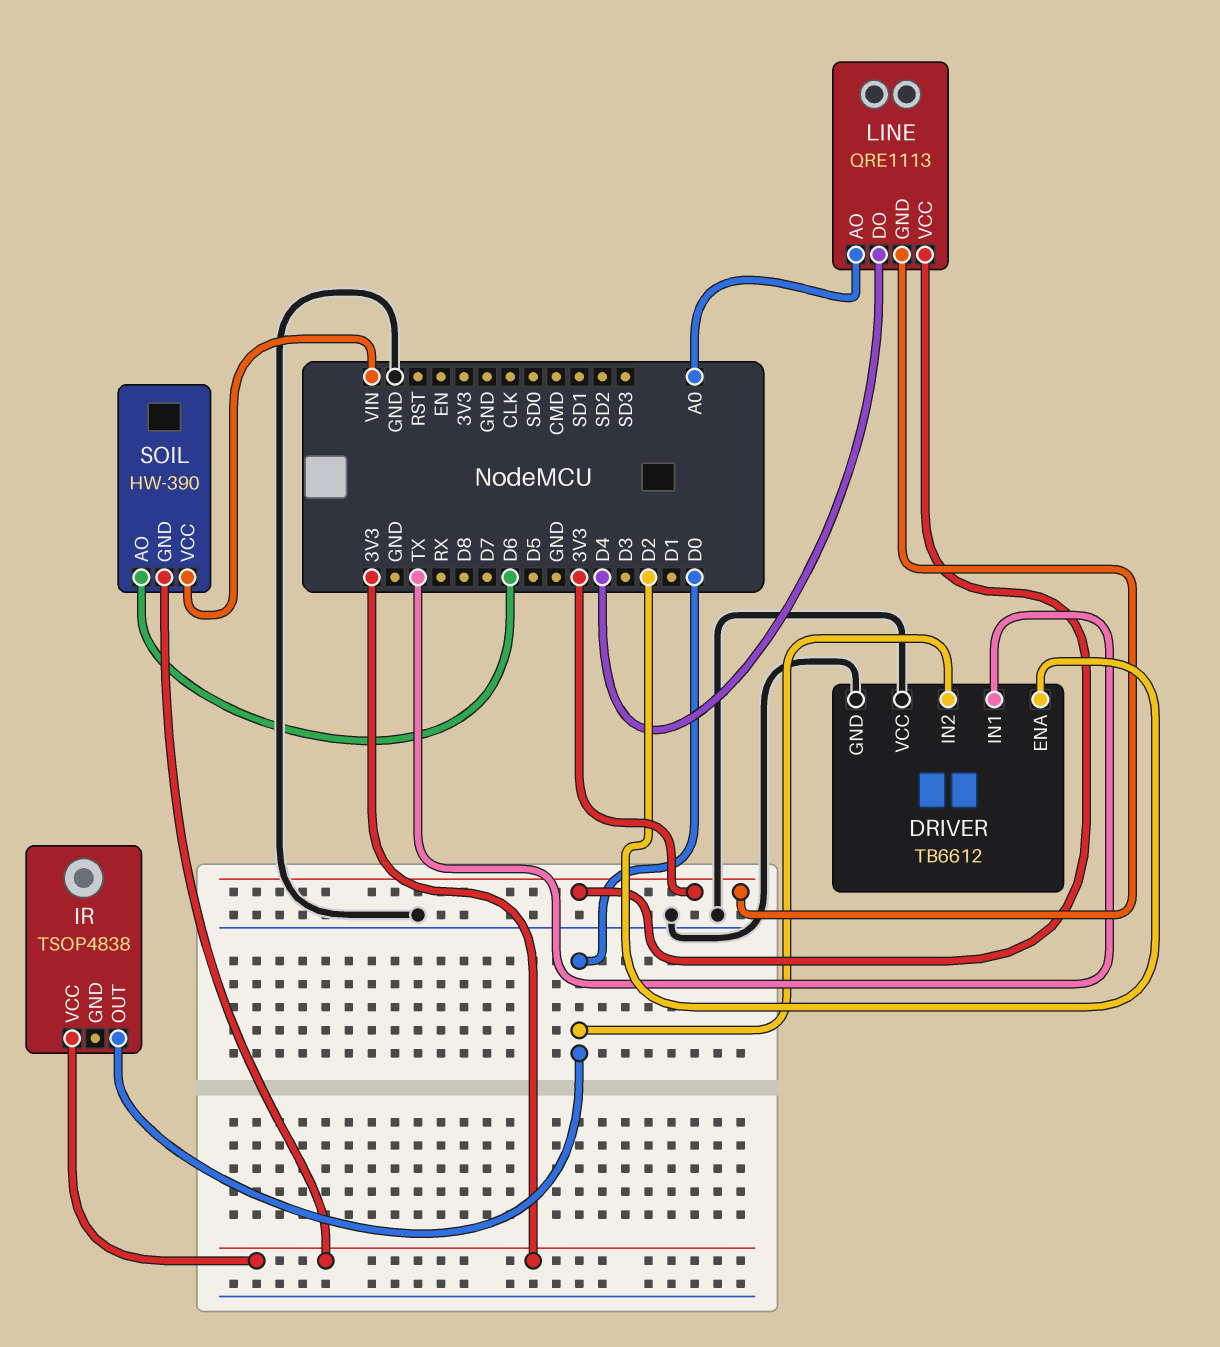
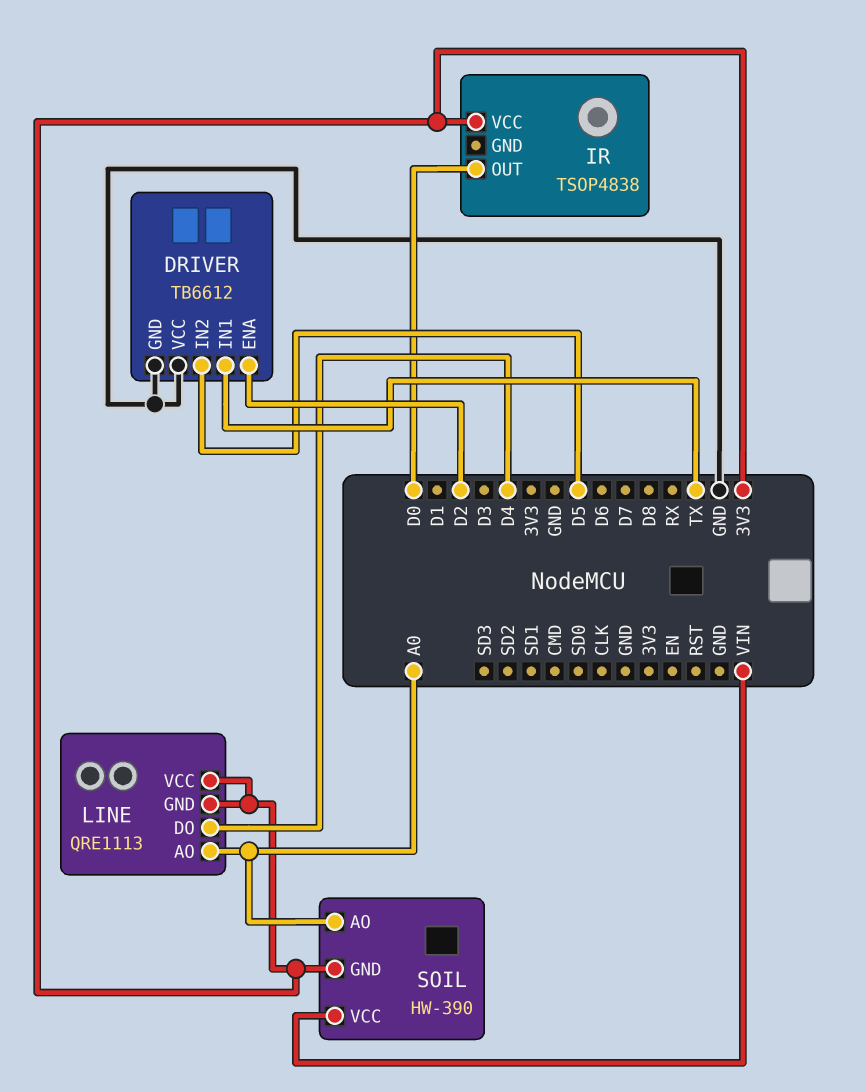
DRIVER pin IN2: D0 -> D5
SOIL pin AO: D6 -> A0

